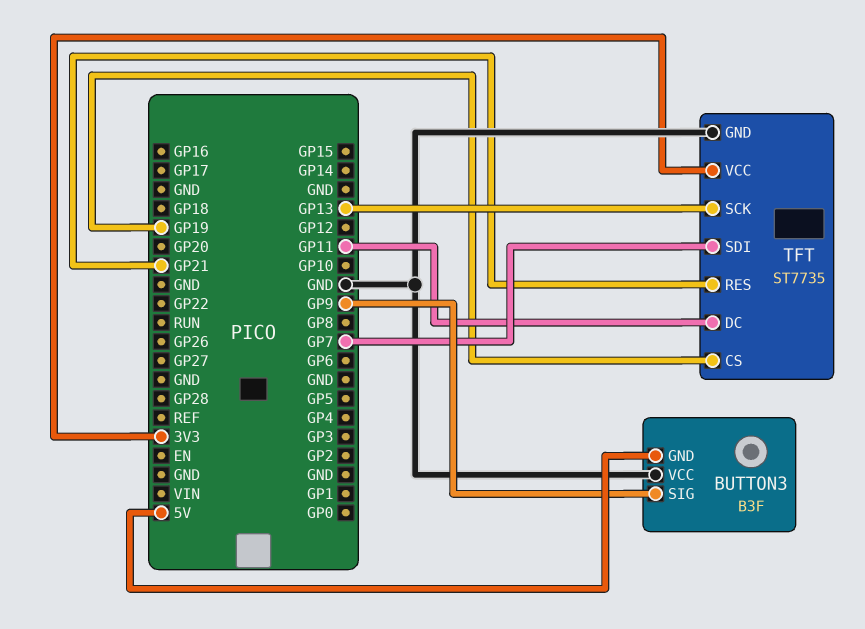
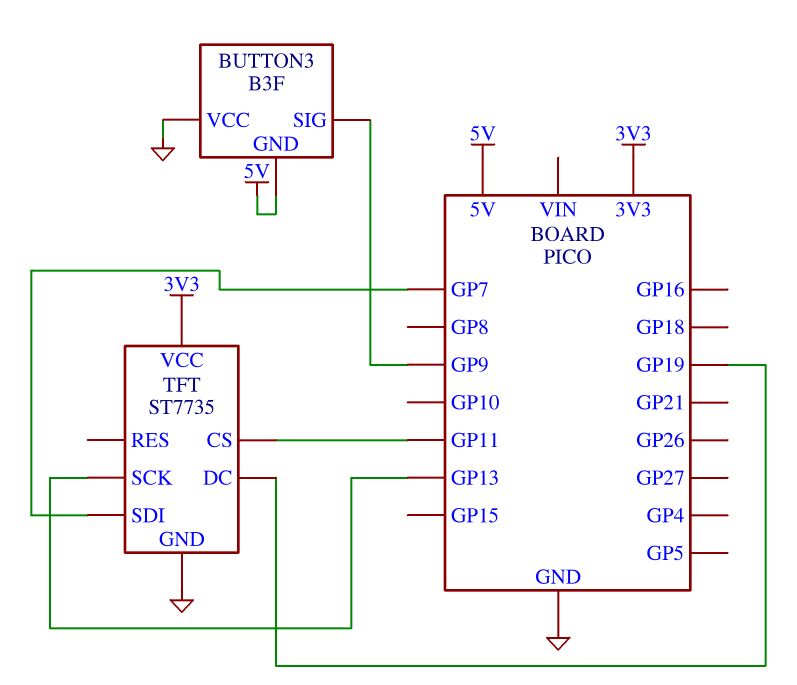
TFT pin CS: GP19 -> GP11
TFT pin DC: GP11 -> GP19
TFT pin RES: GP21 -> none

